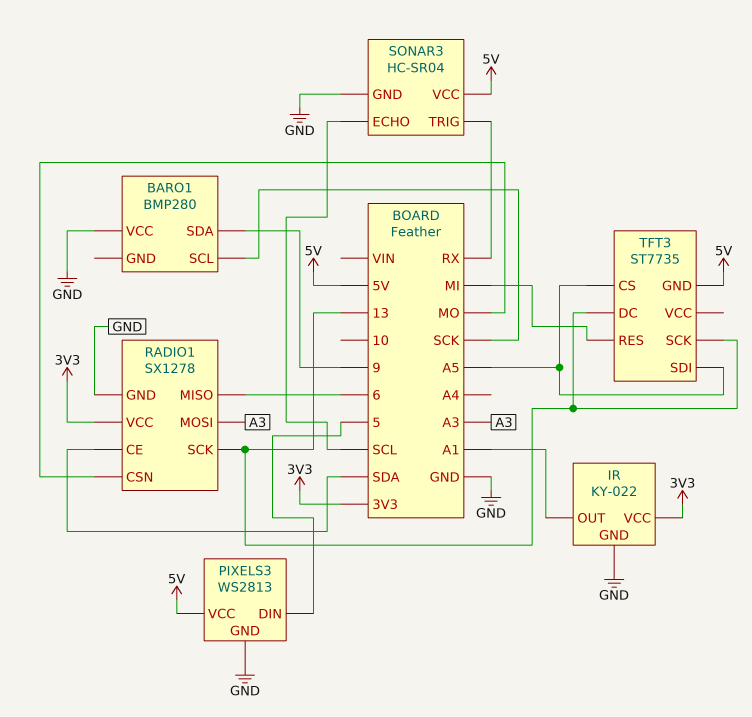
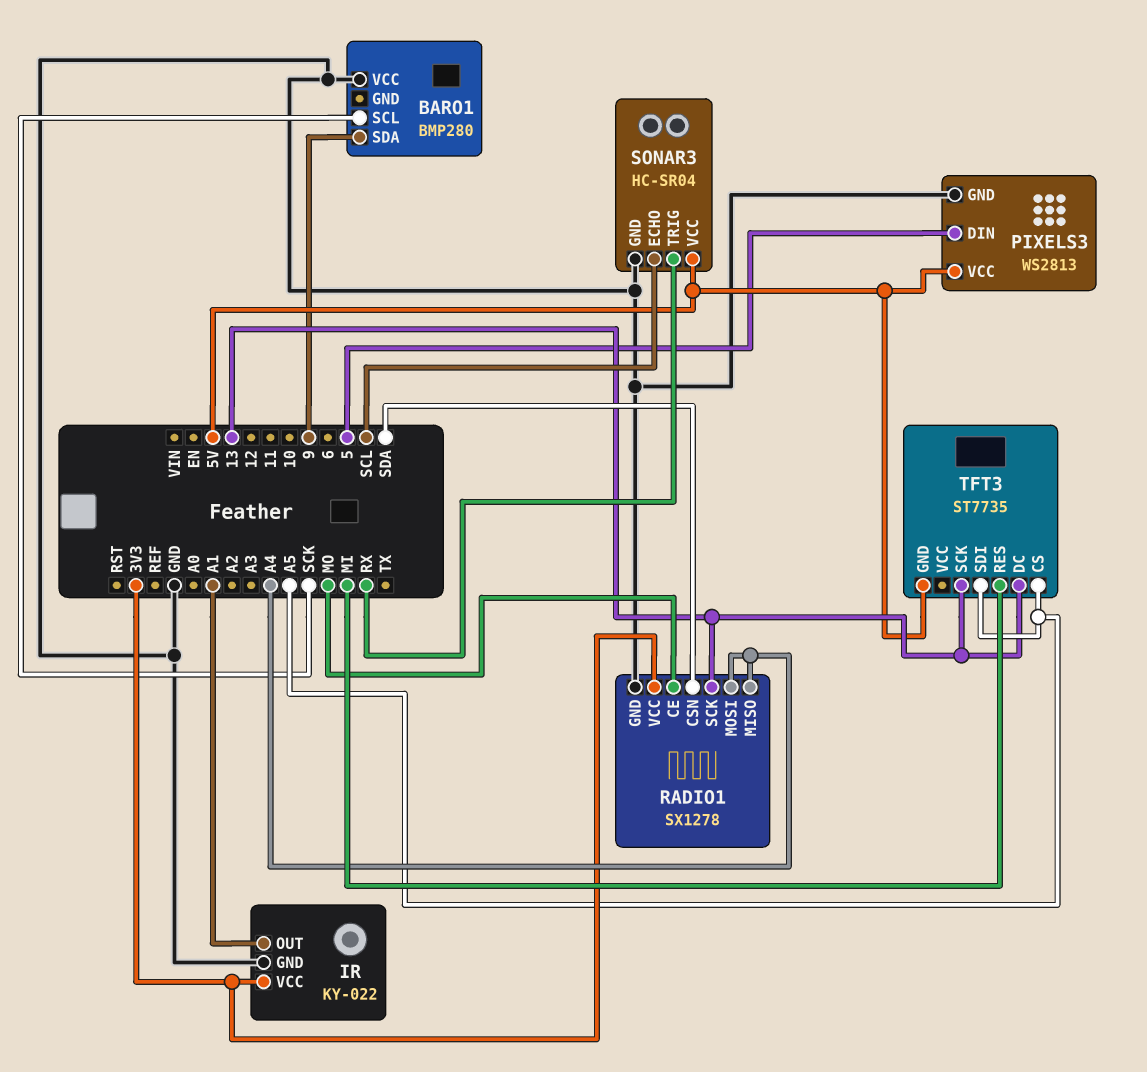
RADIO1 pin CE: SDA -> MO
RADIO1 pin CSN: MO -> SDA
RADIO1 pin MISO: 6 -> A4
RADIO1 pin MOSI: A3 -> A4

